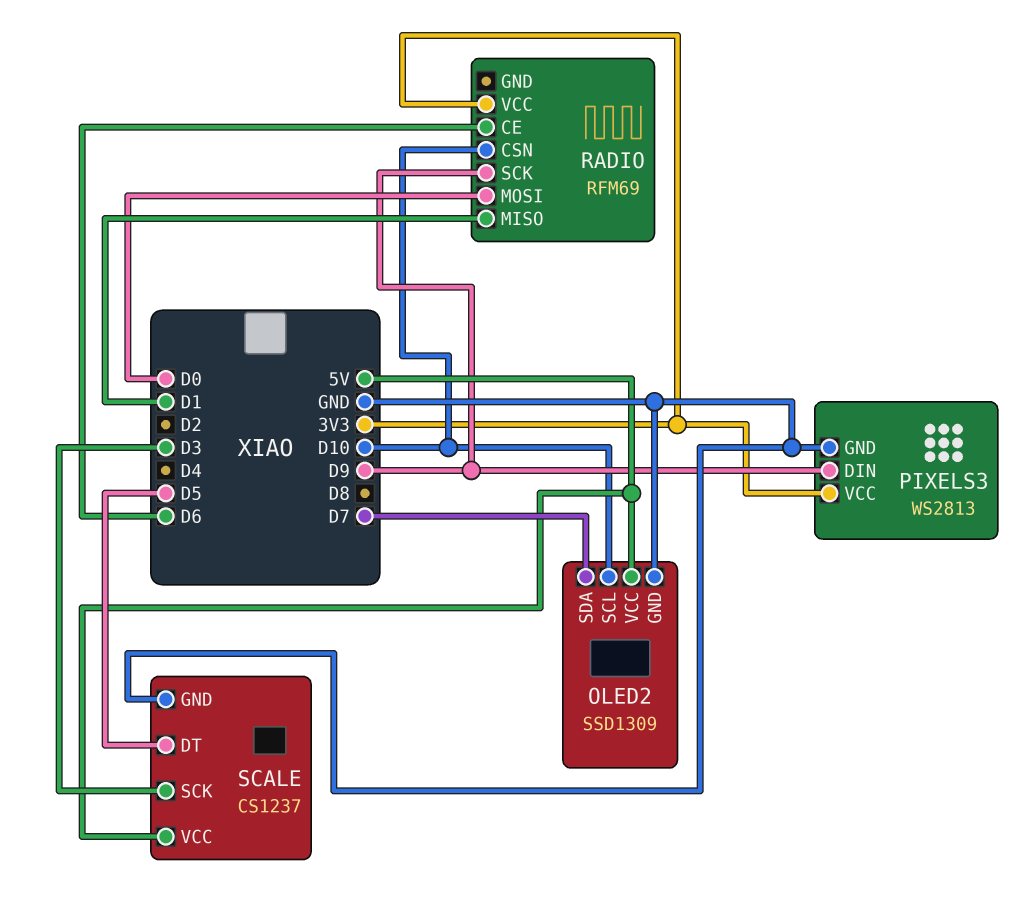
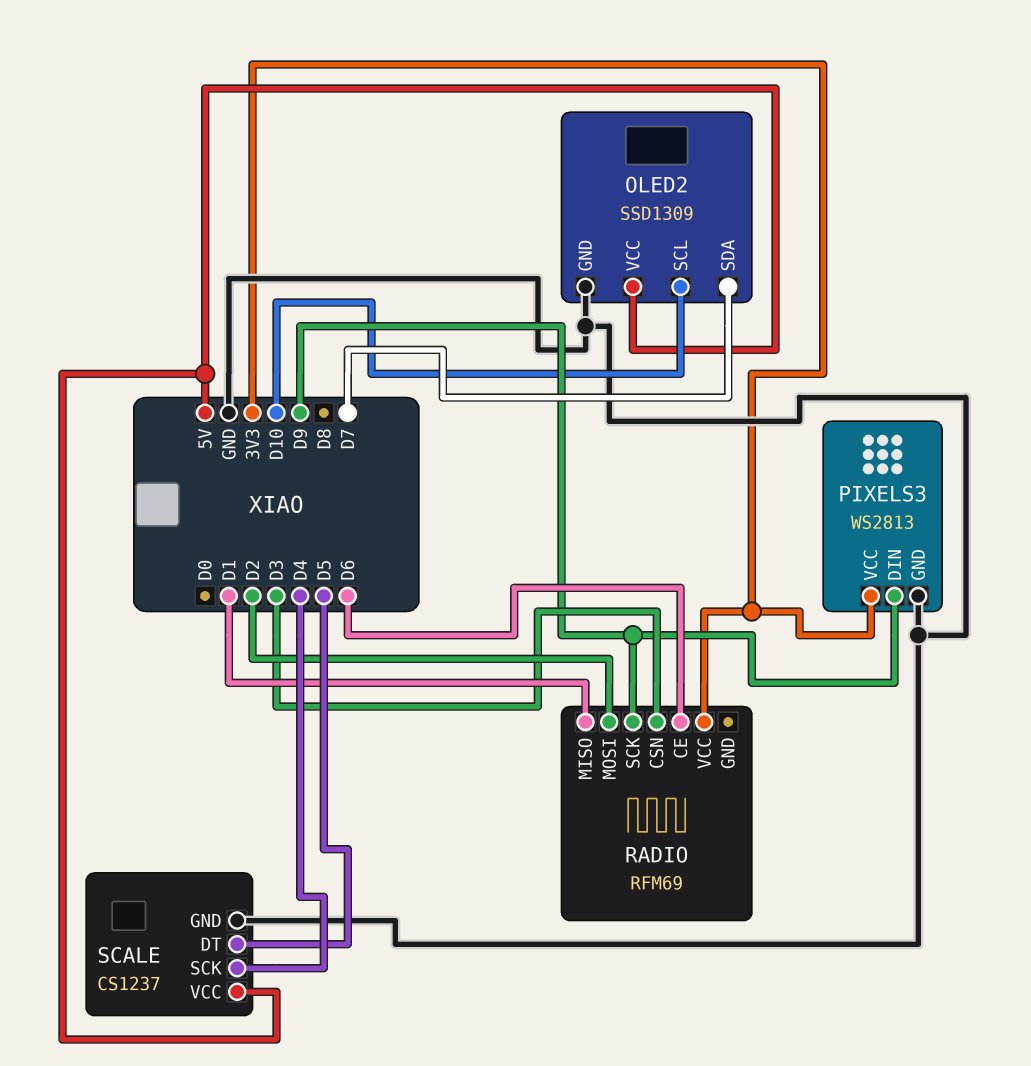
RADIO pin CSN: D10 -> D3
RADIO pin MOSI: D0 -> D2
SCALE pin SCK: D3 -> D4

